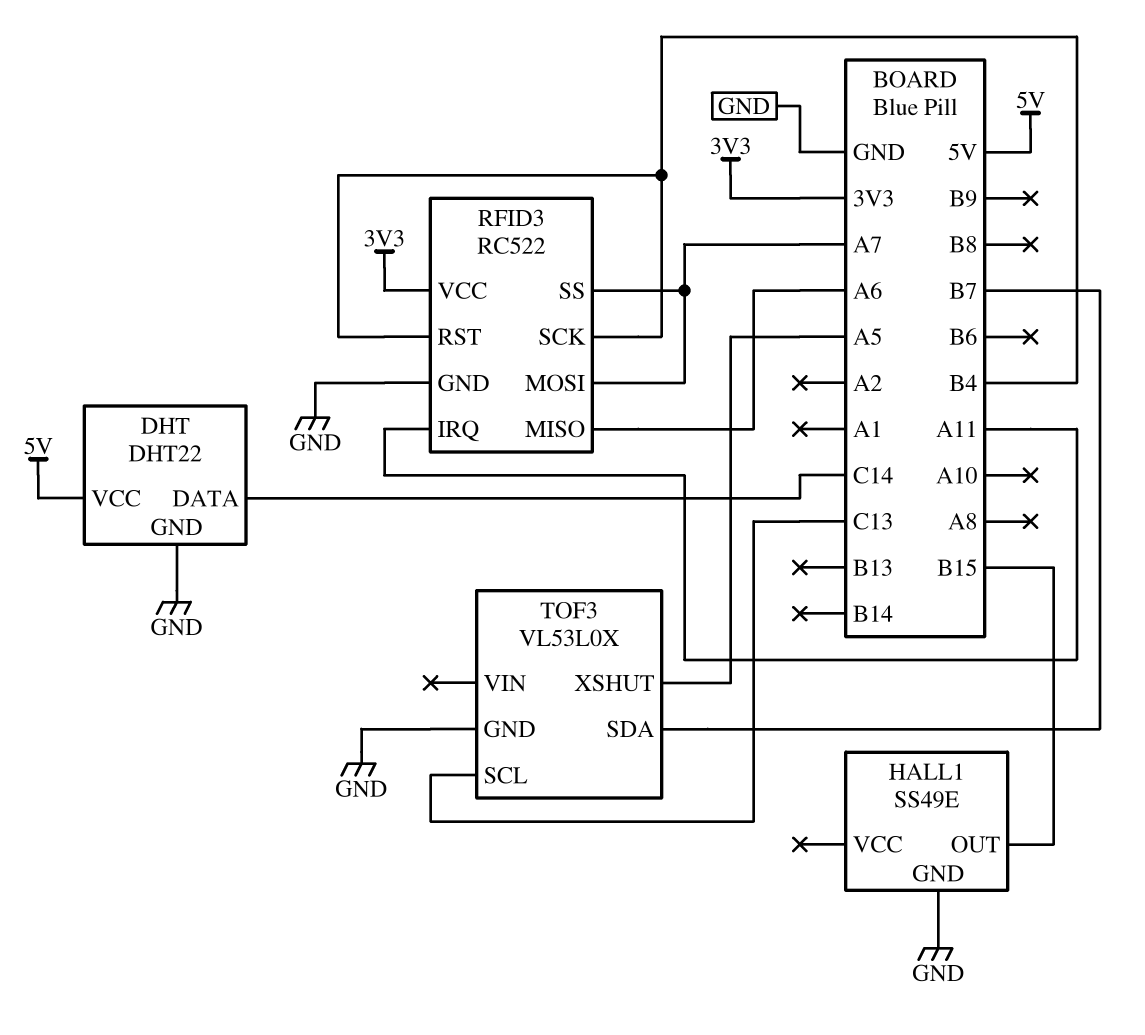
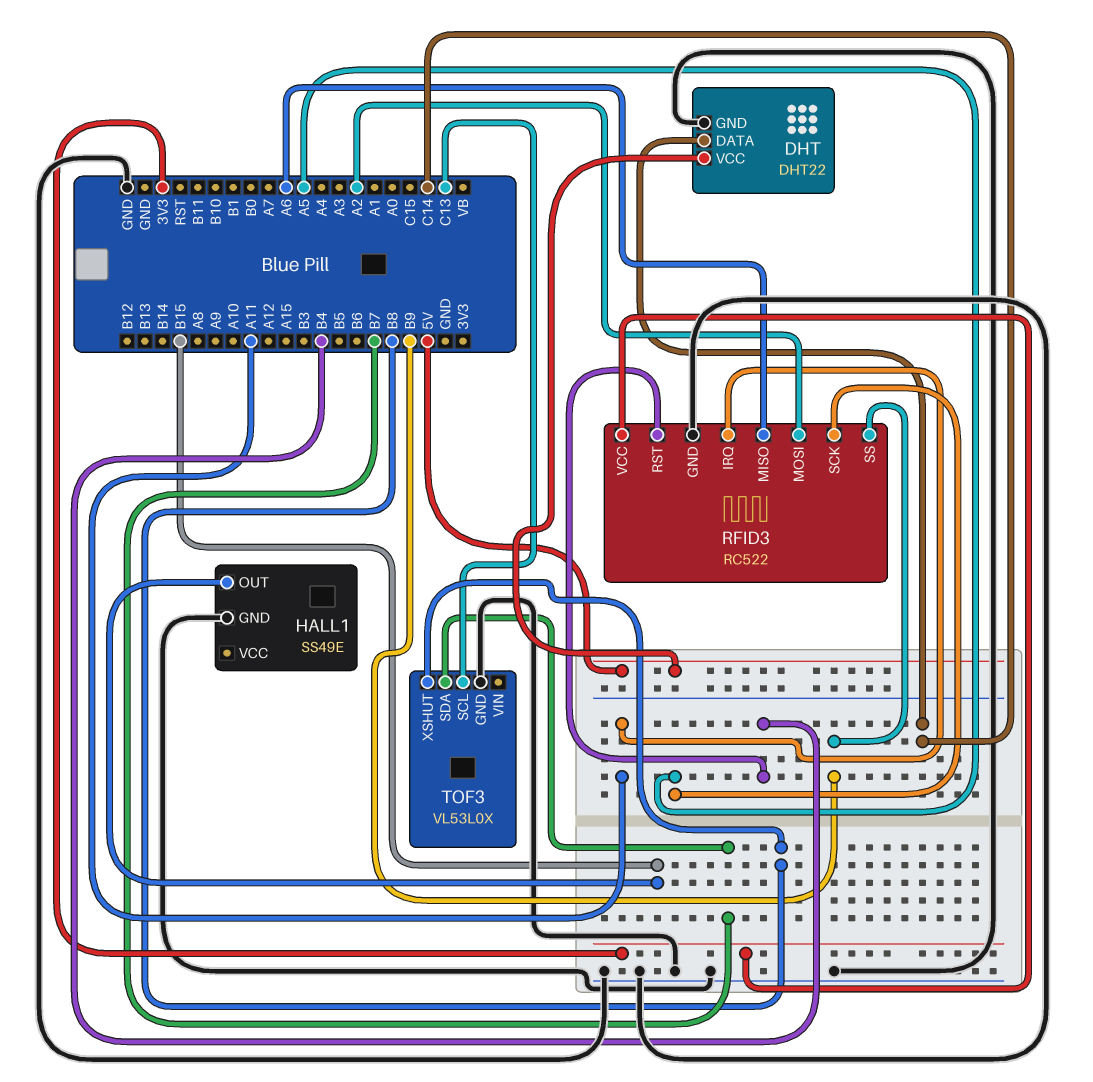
RFID3 pin MOSI: A7 -> A2
RFID3 pin SCK: B4 -> A5
RFID3 pin SS: A7 -> B9
TOF3 pin XSHUT: A5 -> B8

